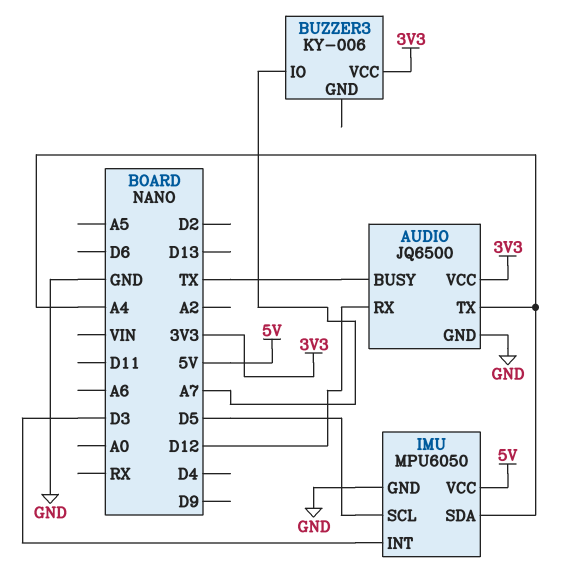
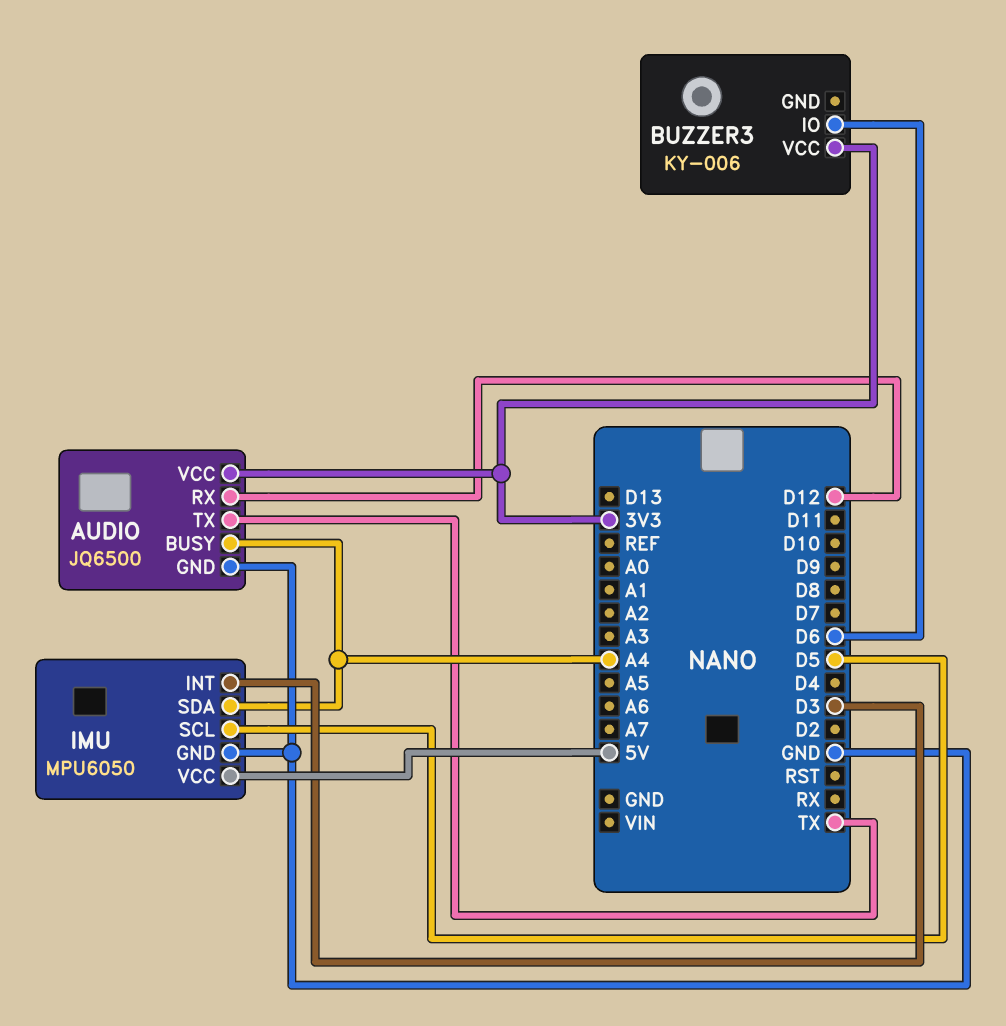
AUDIO pin BUSY: TX -> A4
AUDIO pin TX: A4 -> TX
BUZZER3 pin IO: A7 -> D6

